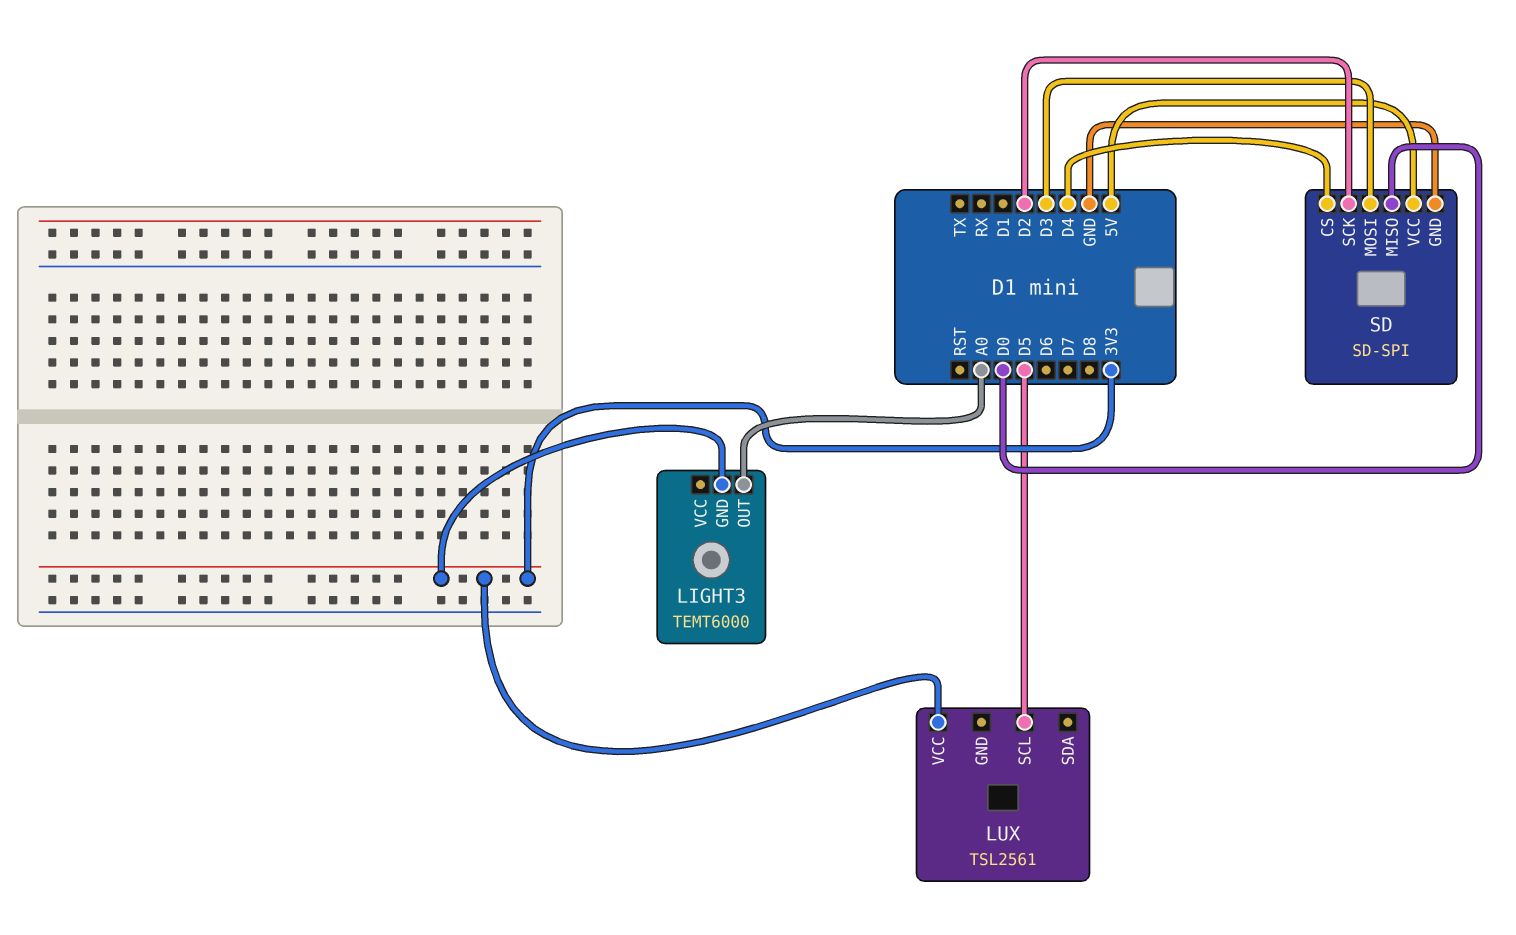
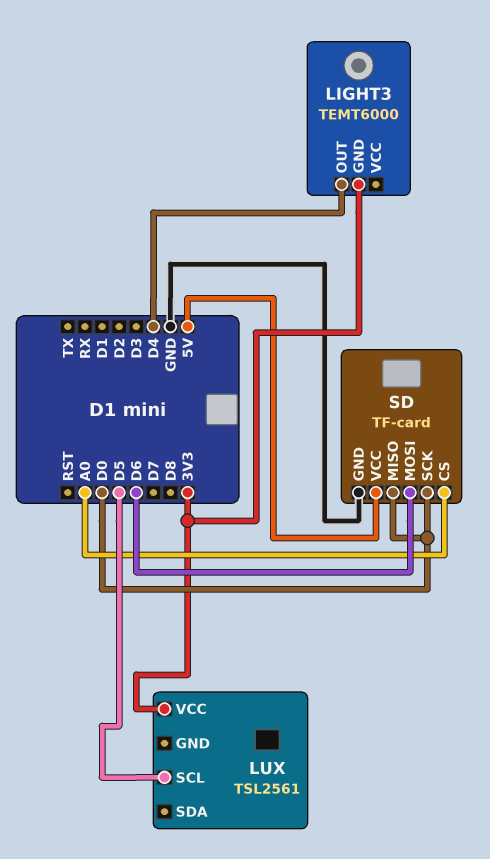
LIGHT3 pin OUT: A0 -> D4
SD: SD-SPI -> TF-card
SD pin CS: D4 -> A0
SD pin MOSI: D3 -> D6
SD pin SCK: D2 -> D0

